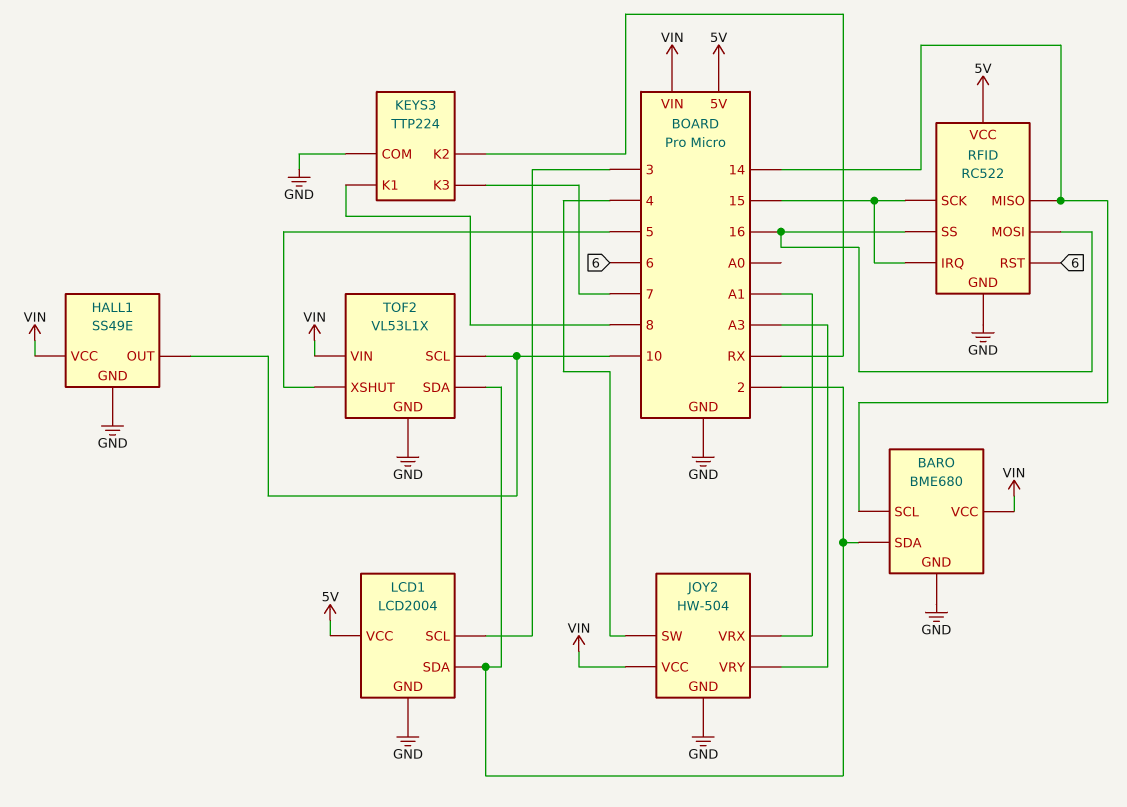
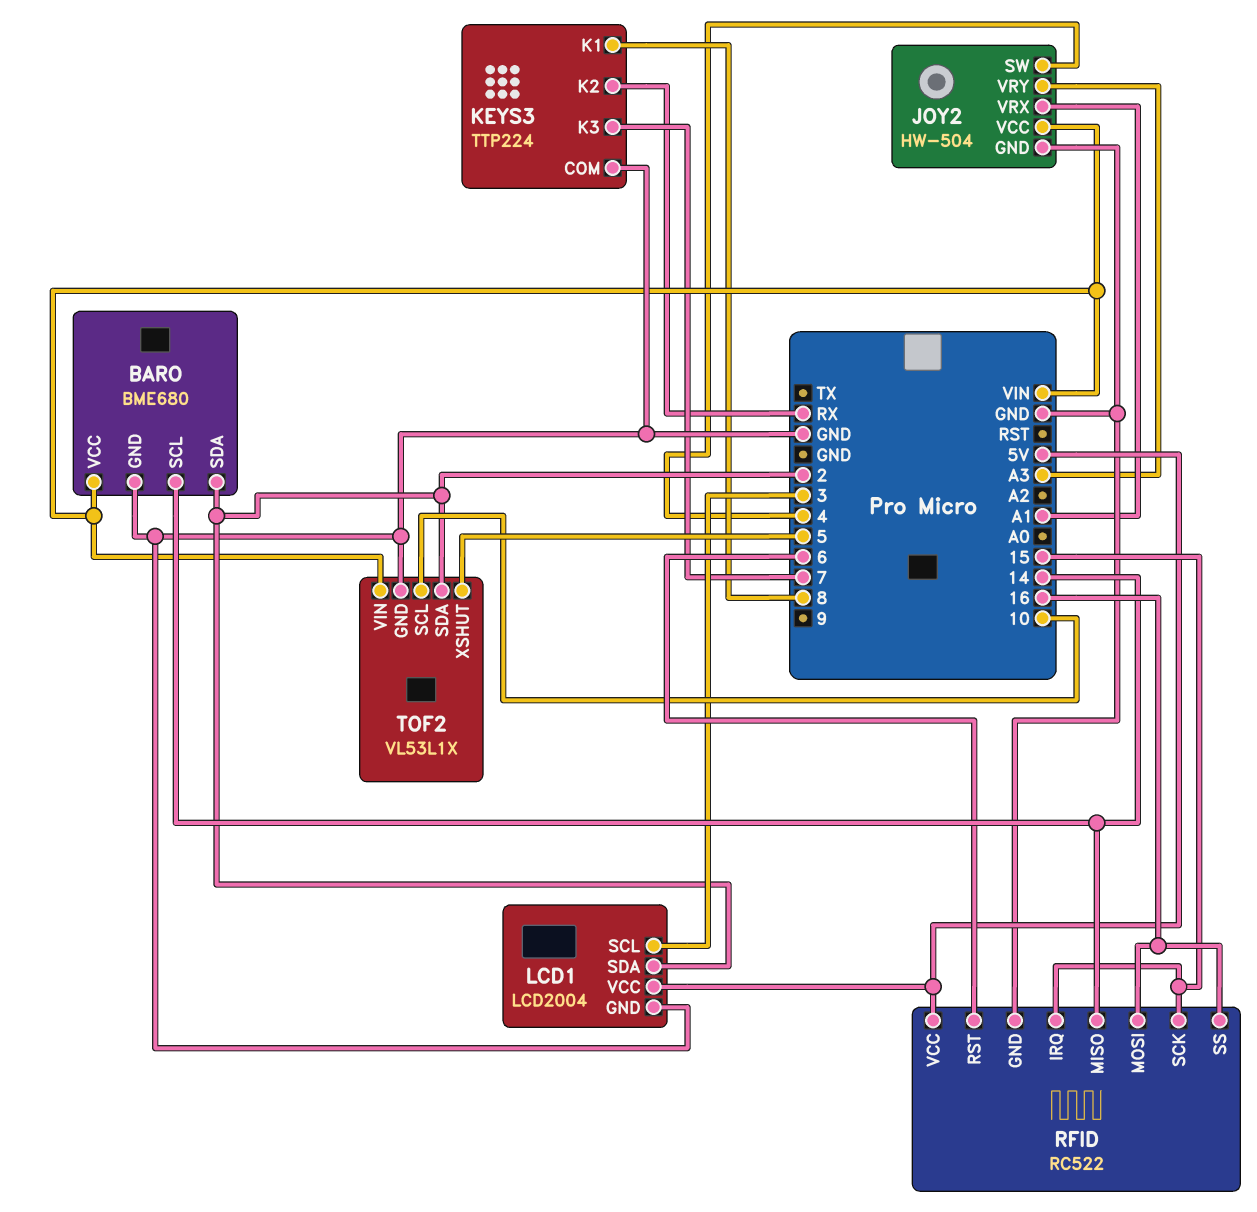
HALL1: SS49E -> none
HALL1 pin GND: GND -> none
HALL1 pin OUT: 10 -> none
HALL1 pin VCC: VIN -> none

